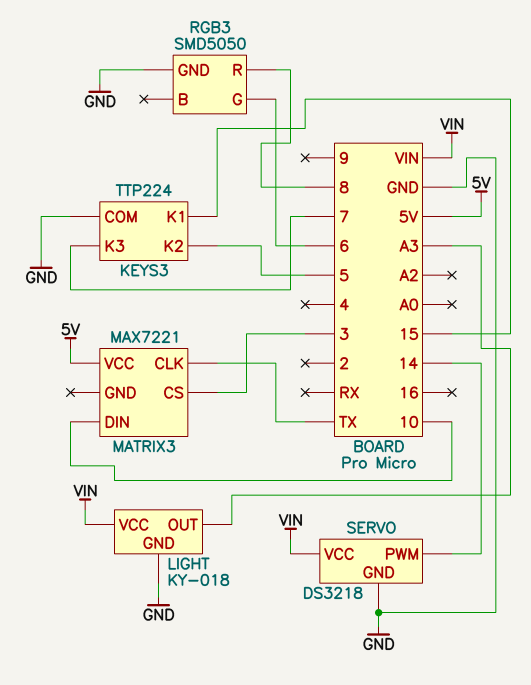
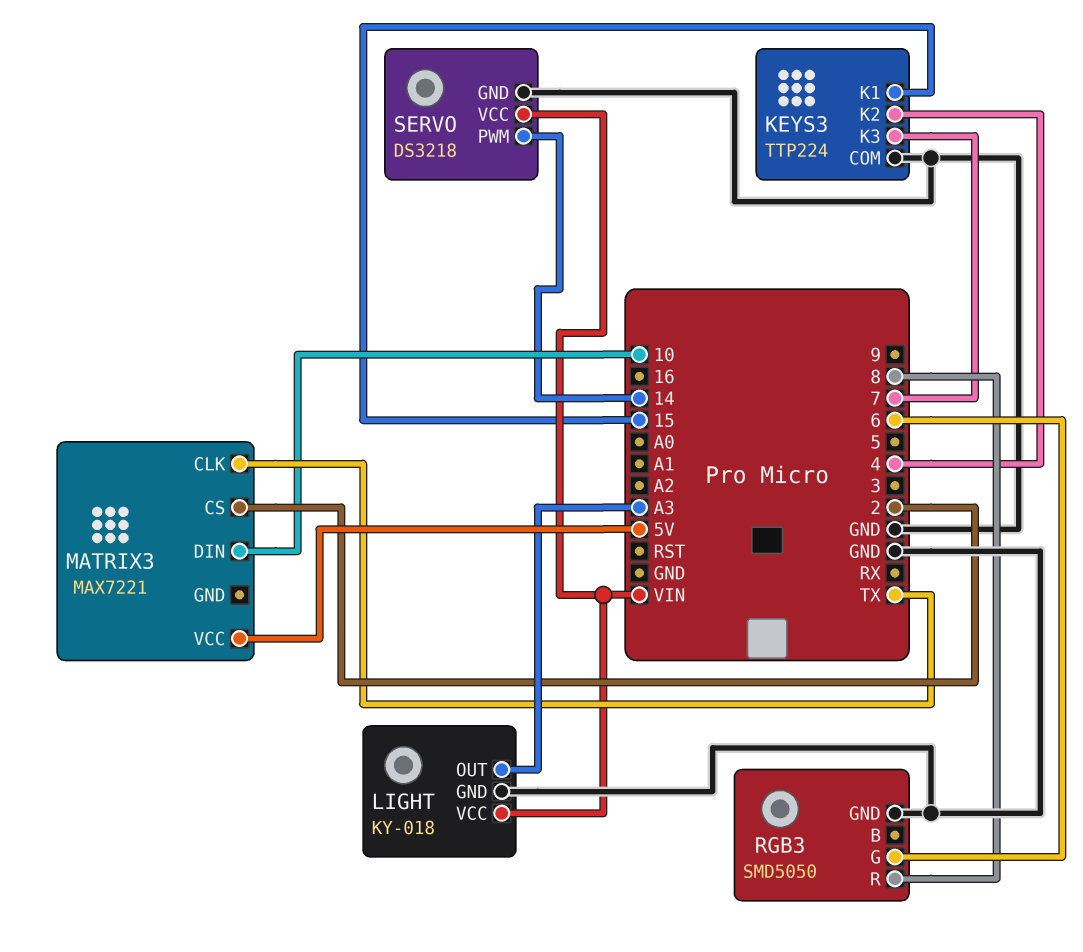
KEYS3 pin K2: 5 -> 4
MATRIX3 pin CS: 3 -> 2

